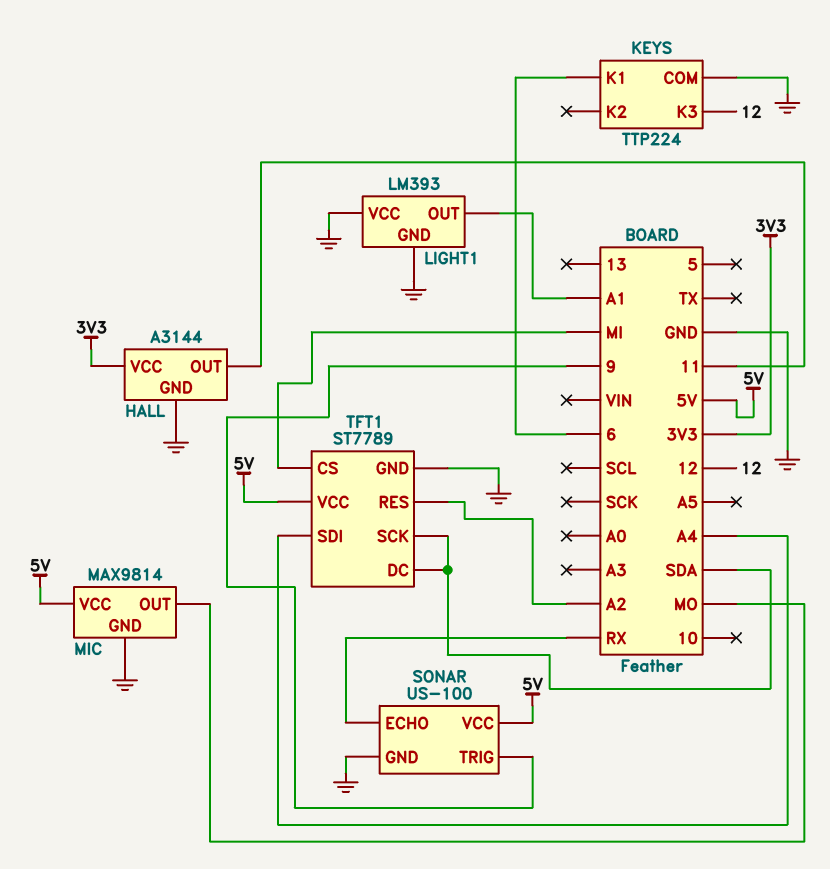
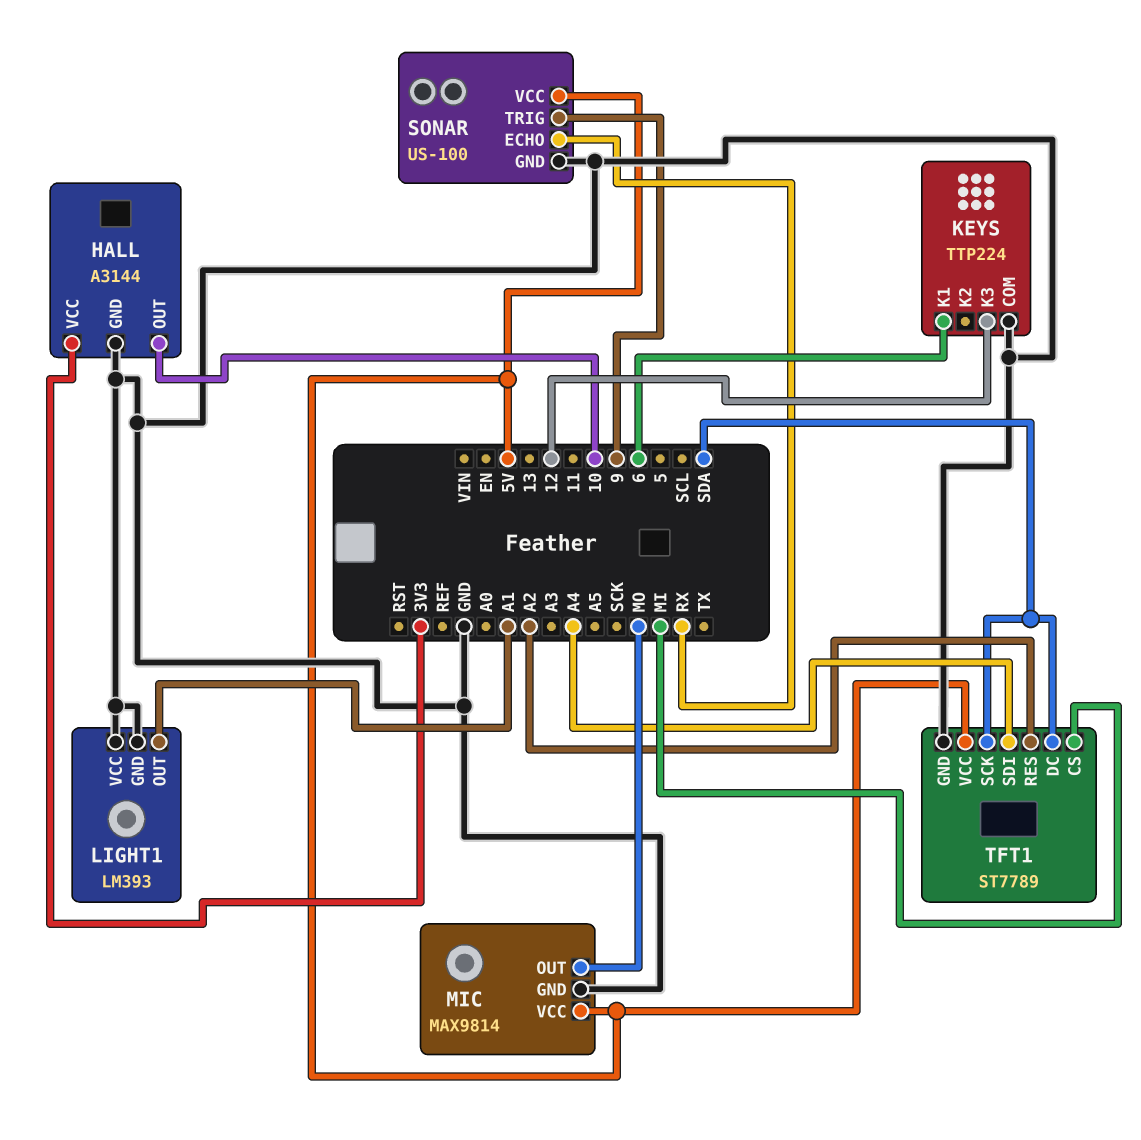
HALL pin OUT: 11 -> 10

